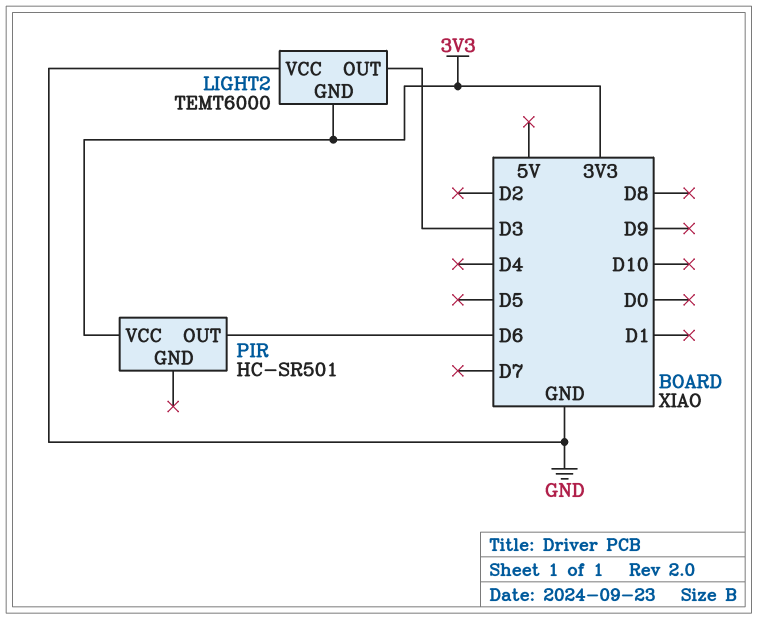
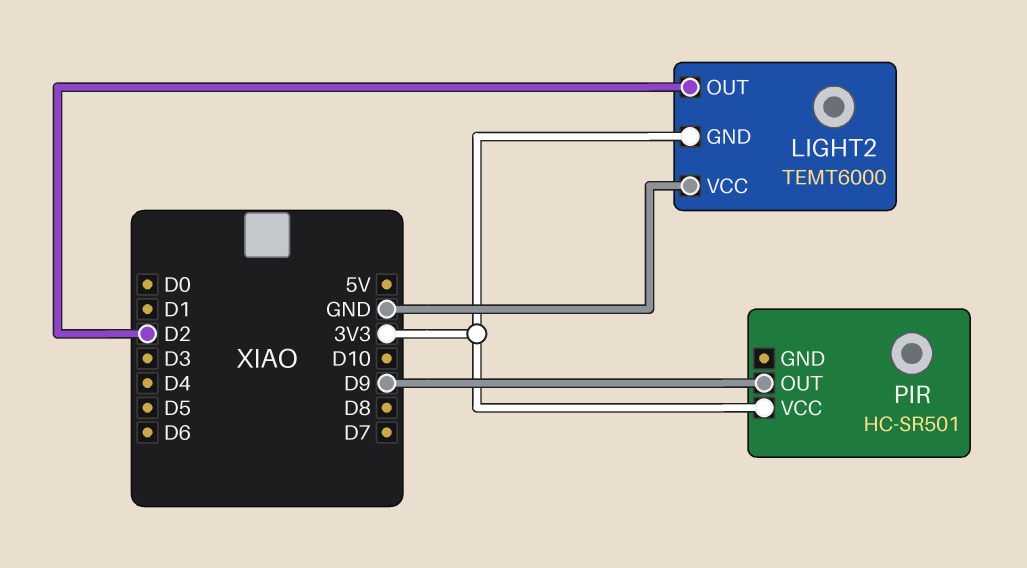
LIGHT2 pin OUT: D3 -> D2
PIR pin OUT: D6 -> D9

